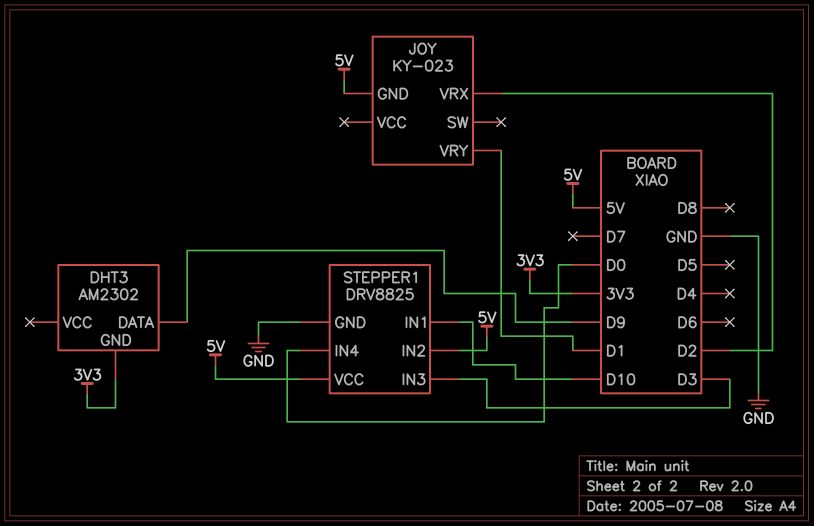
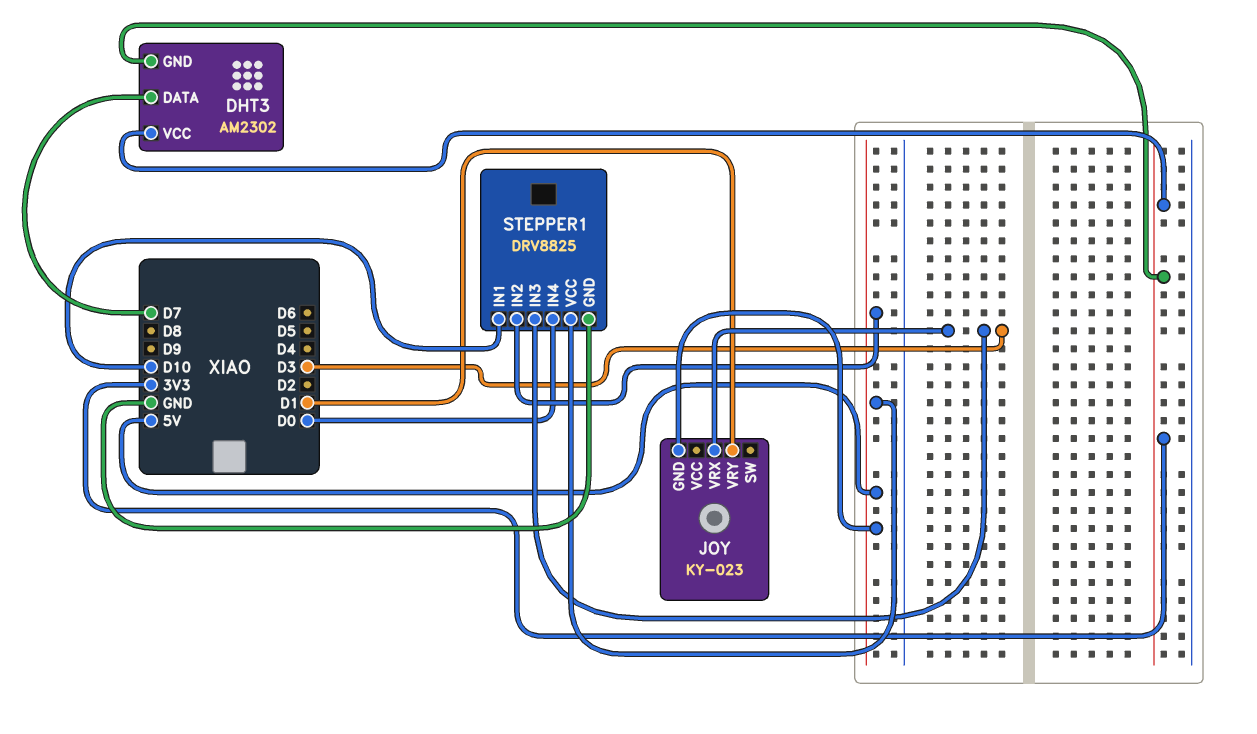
DHT3 pin DATA: D9 -> D7
DHT3 pin VCC: none -> 3V3
JOY pin VRX: D2 -> D3

